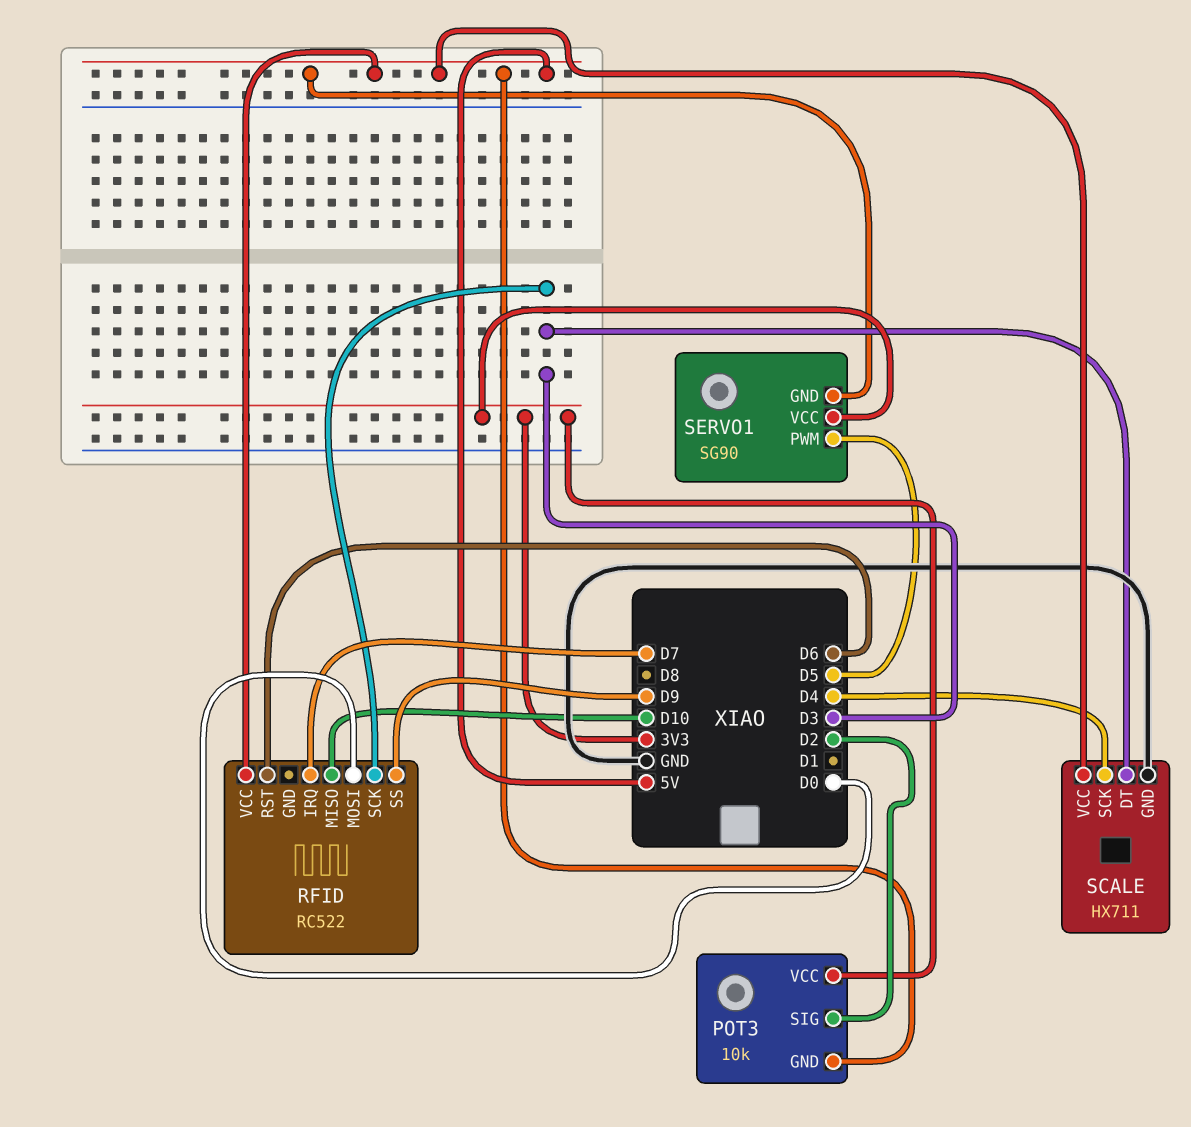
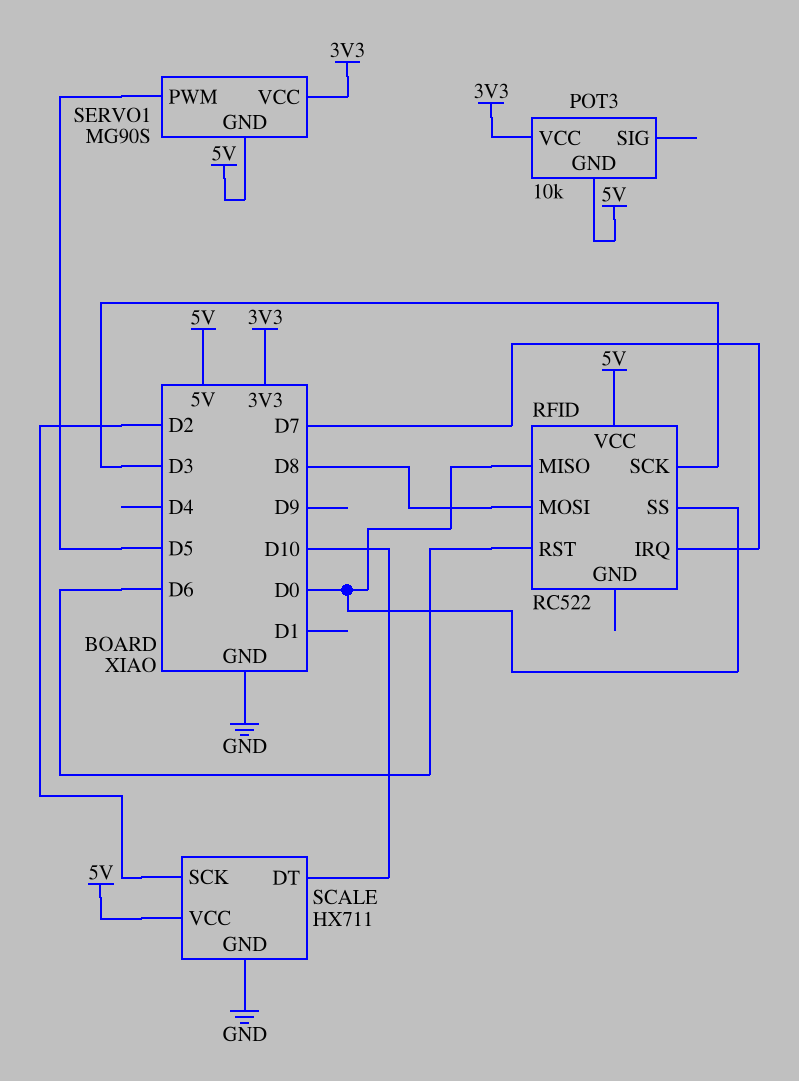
POT3 pin SIG: D2 -> none
RFID pin MISO: D10 -> D0
RFID pin MOSI: D0 -> D8
RFID pin SS: D9 -> D0
SCALE pin DT: D3 -> D10
SCALE pin SCK: D4 -> D2
SERVO1: SG90 -> MG90S

